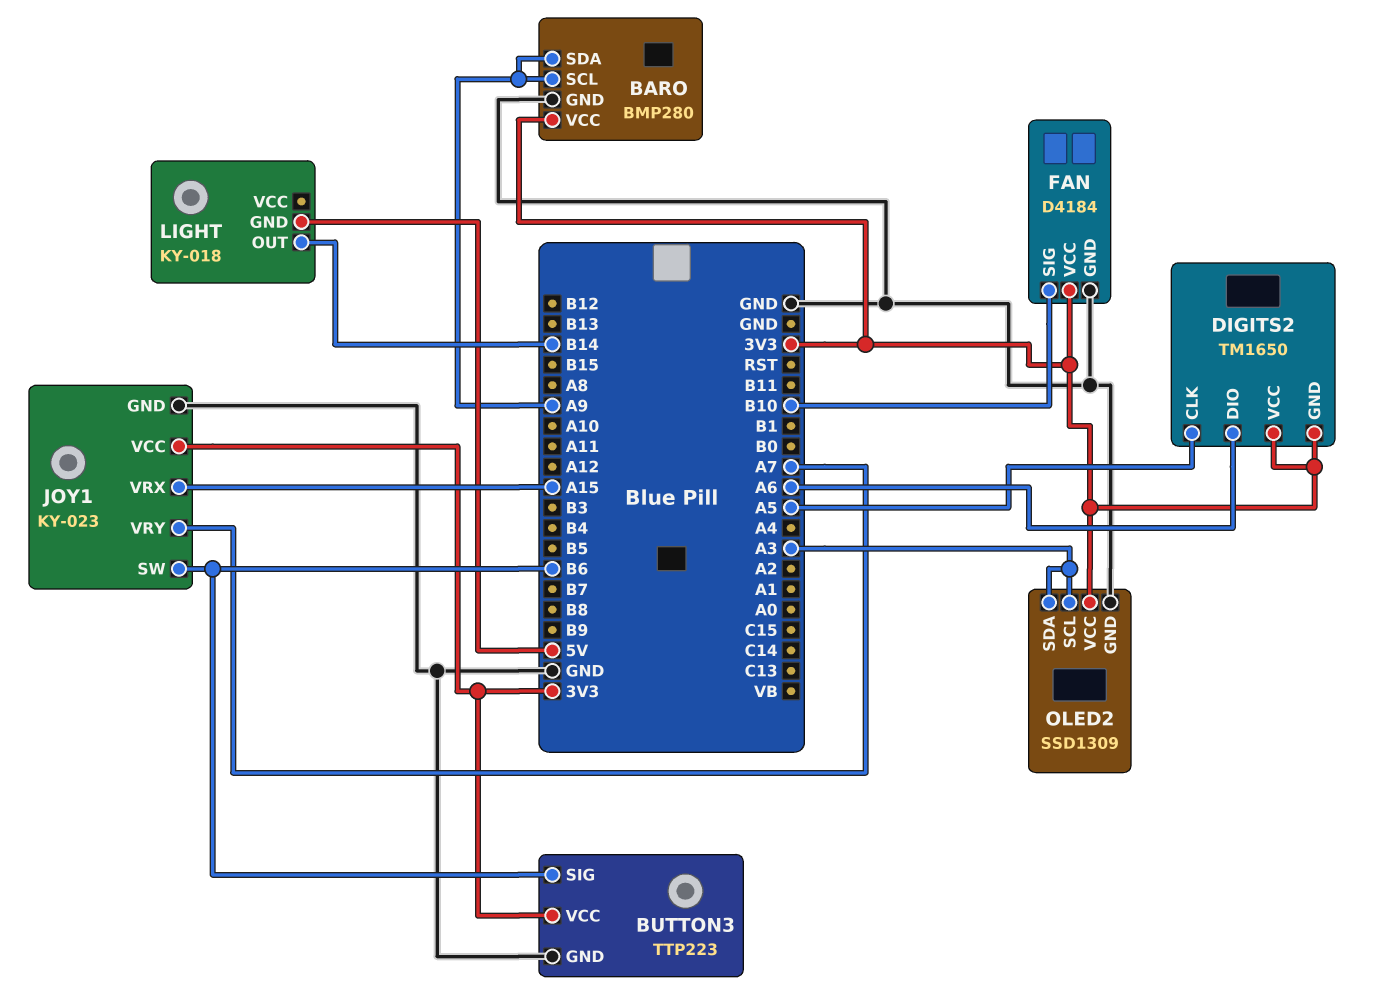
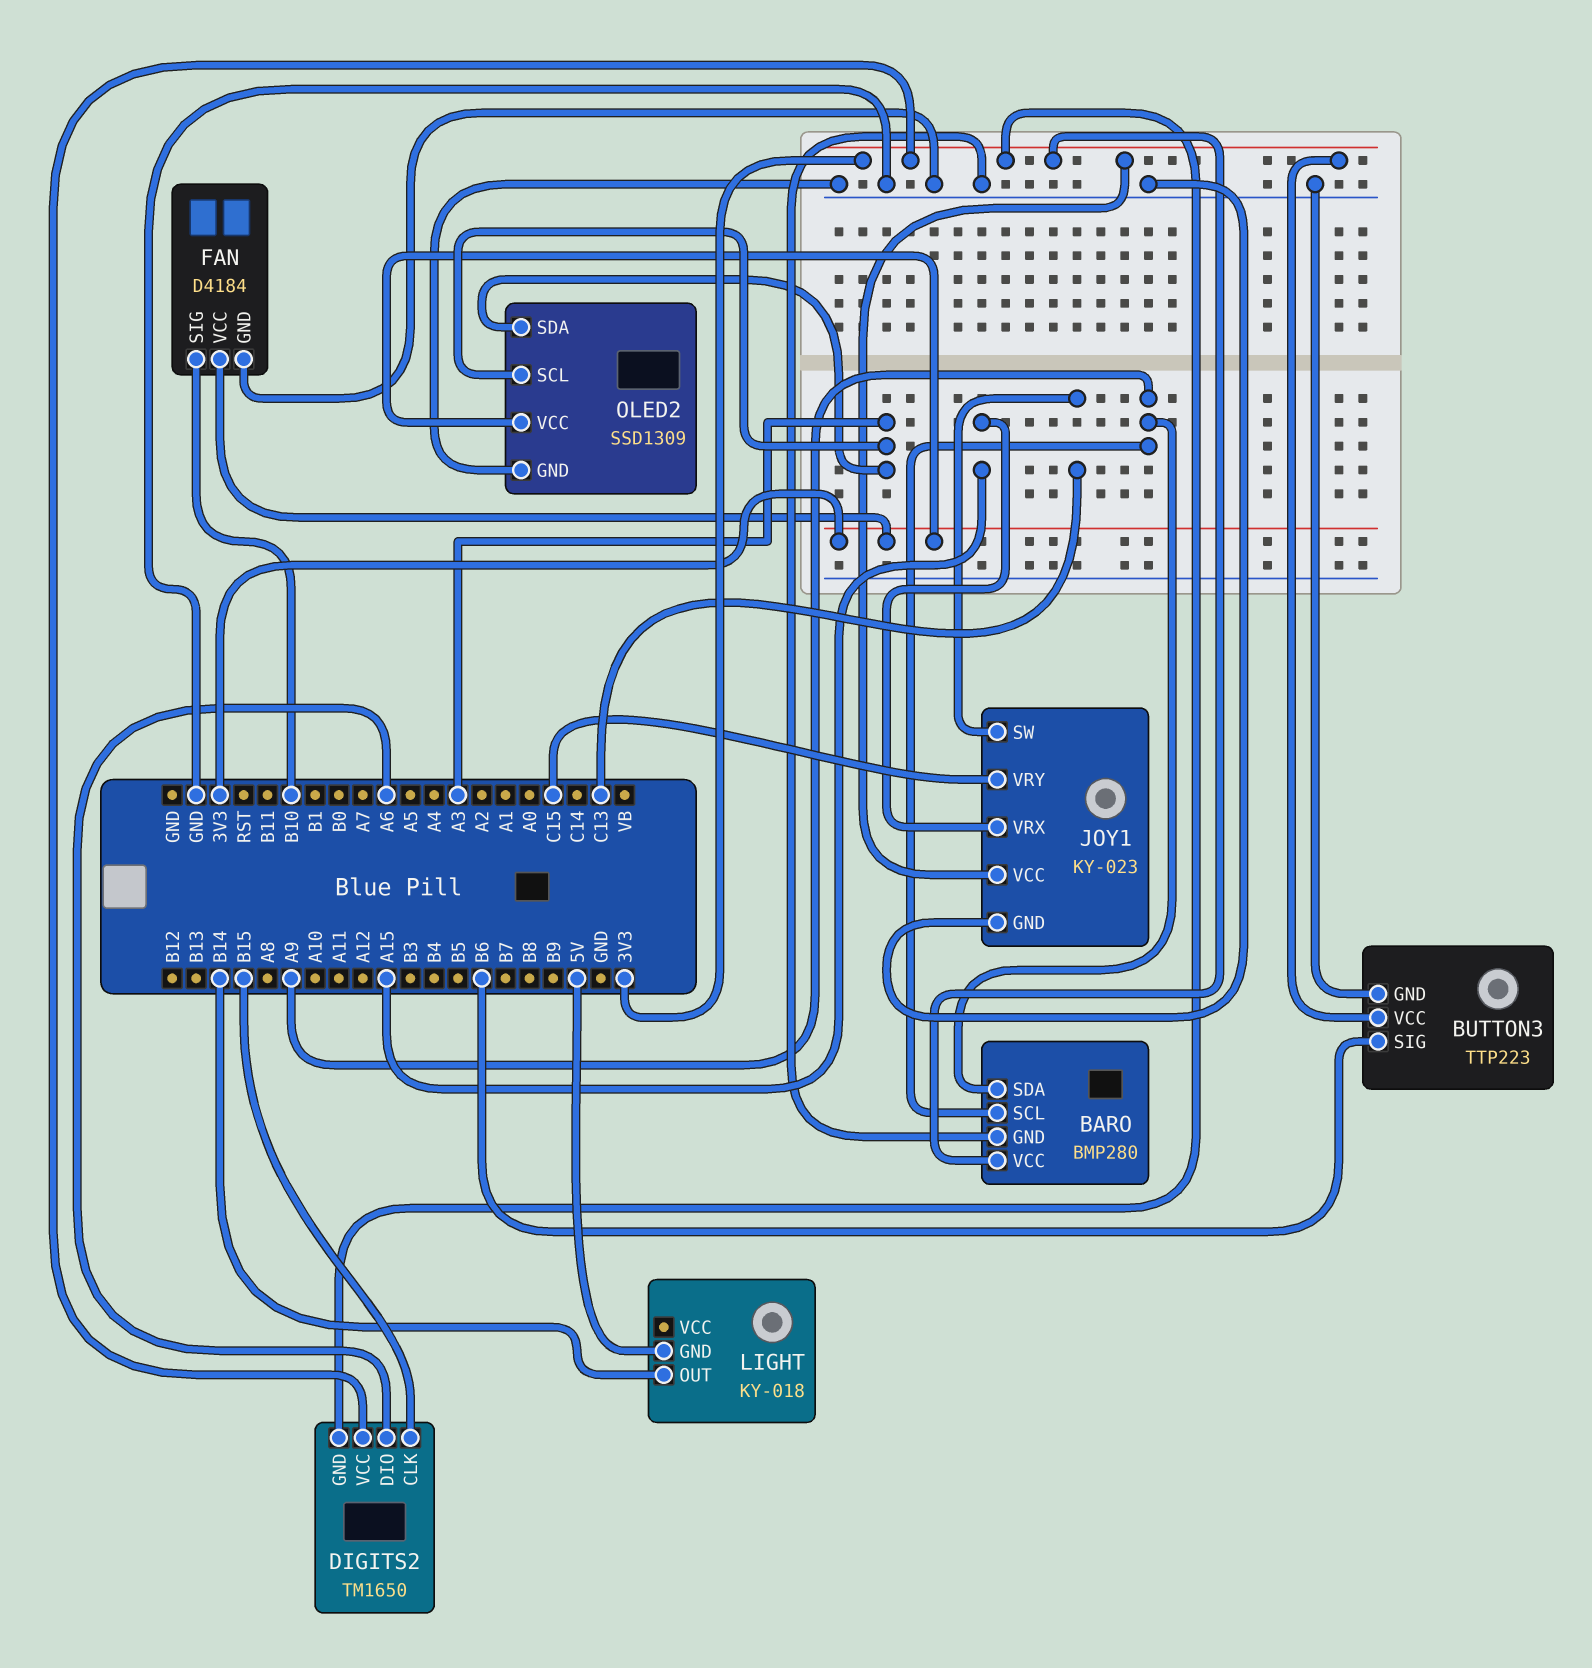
DIGITS2 pin CLK: A5 -> B15
JOY1 pin SW: B6 -> C13
JOY1 pin VRY: A7 -> C15

